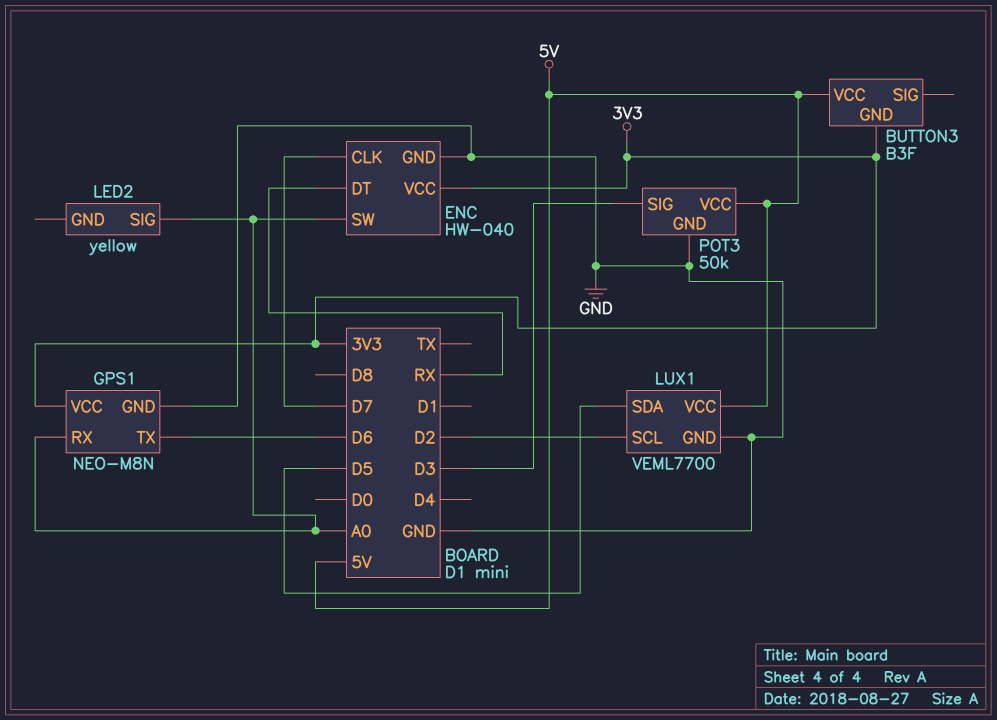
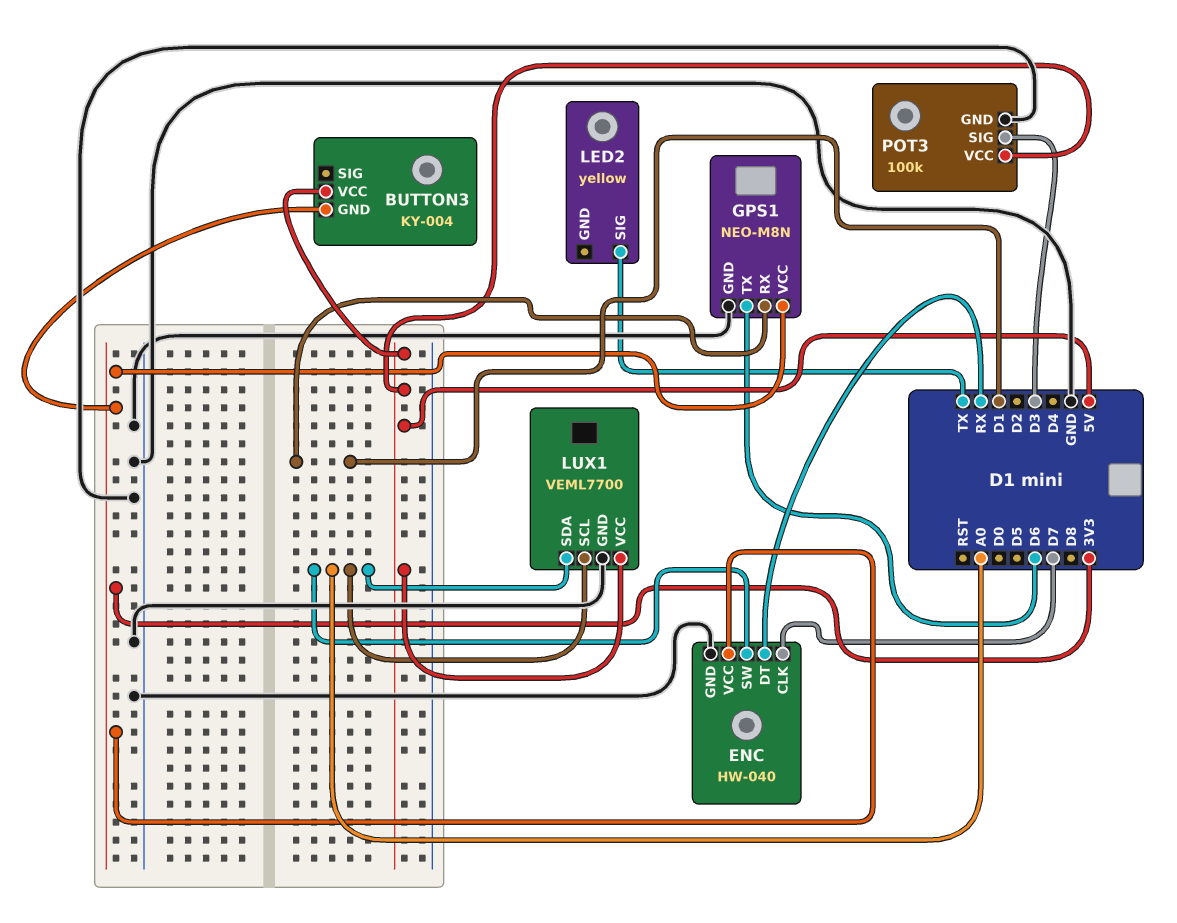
BUTTON3: B3F -> KY-004
GPS1 pin RX: A0 -> D1
LED2 pin SIG: A0 -> TX
LUX1 pin SCL: D2 -> A0
LUX1 pin SDA: D5 -> A0
POT3: 50k -> 100k

